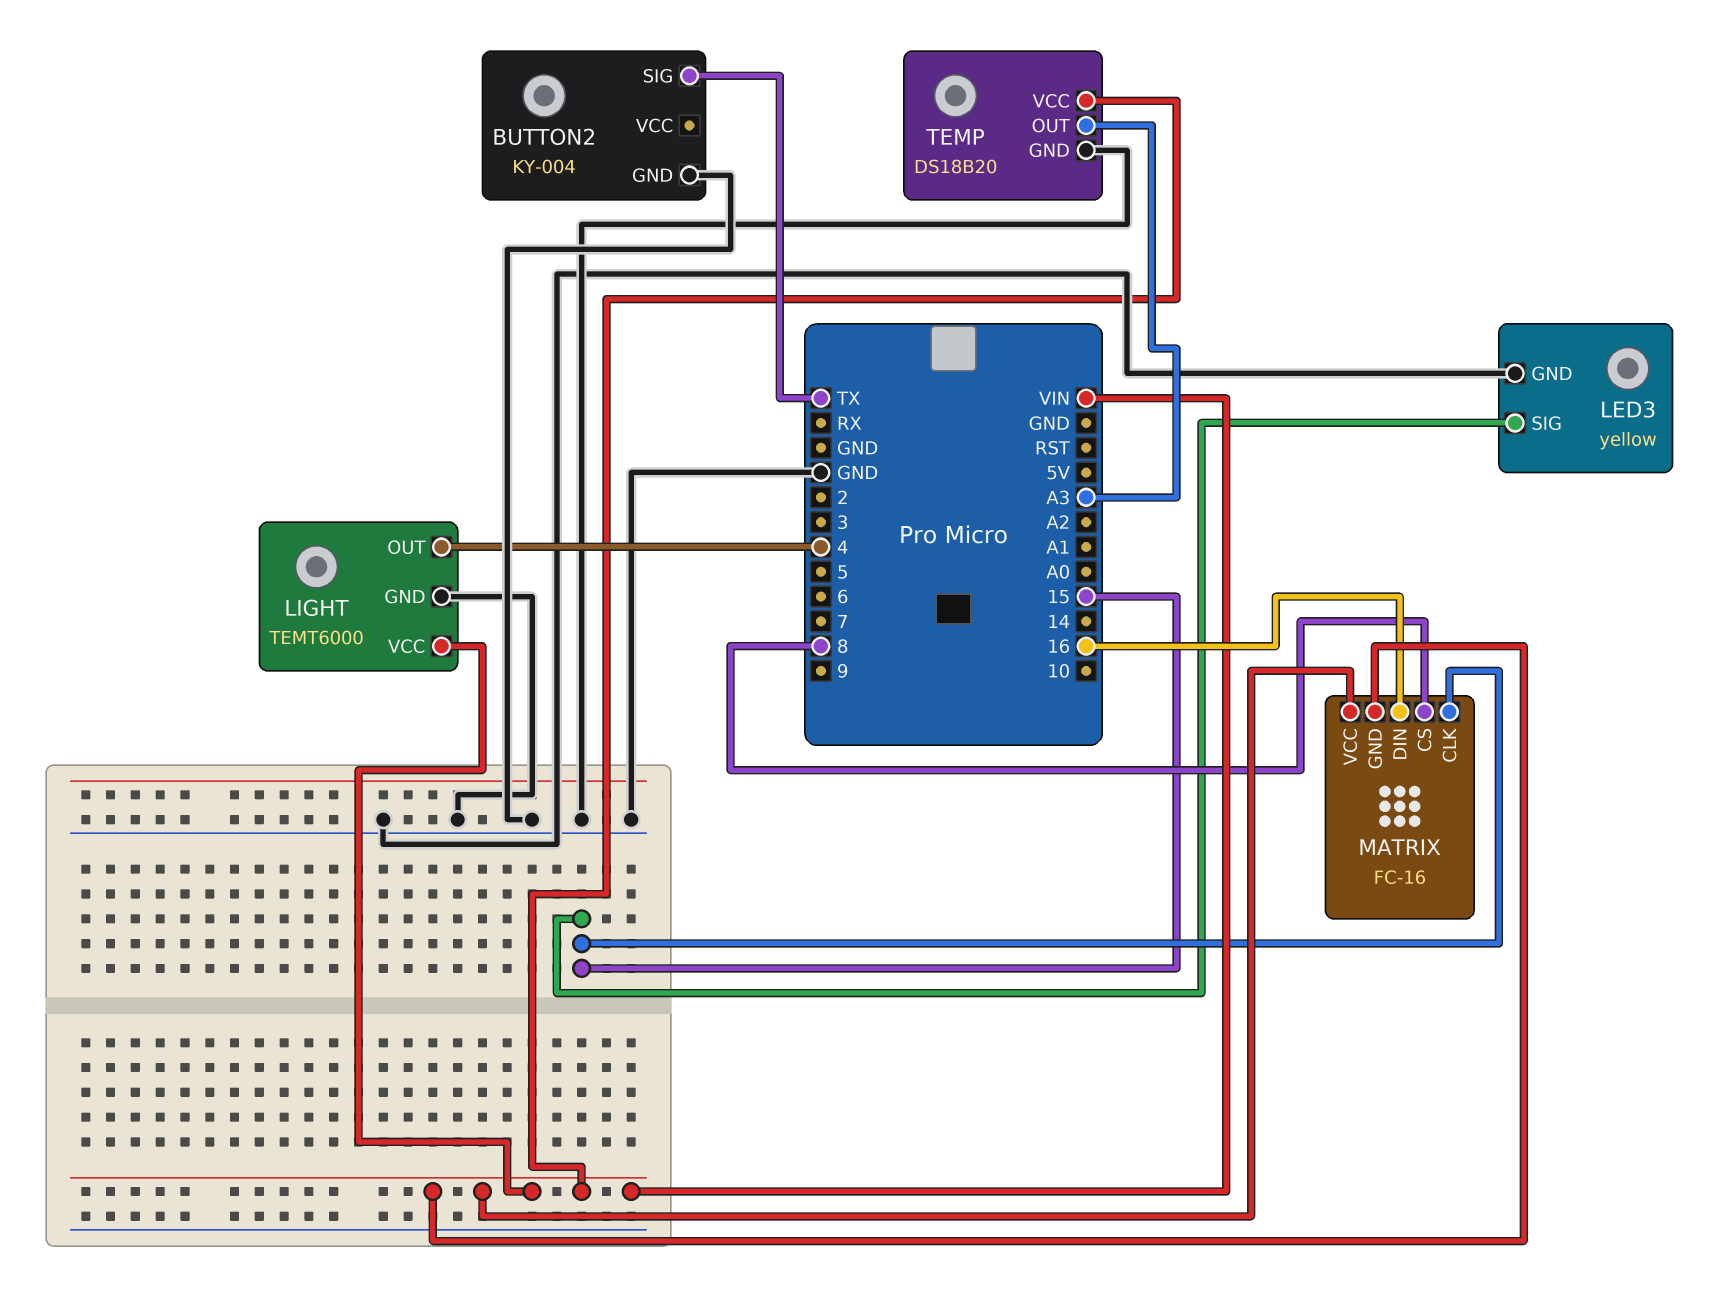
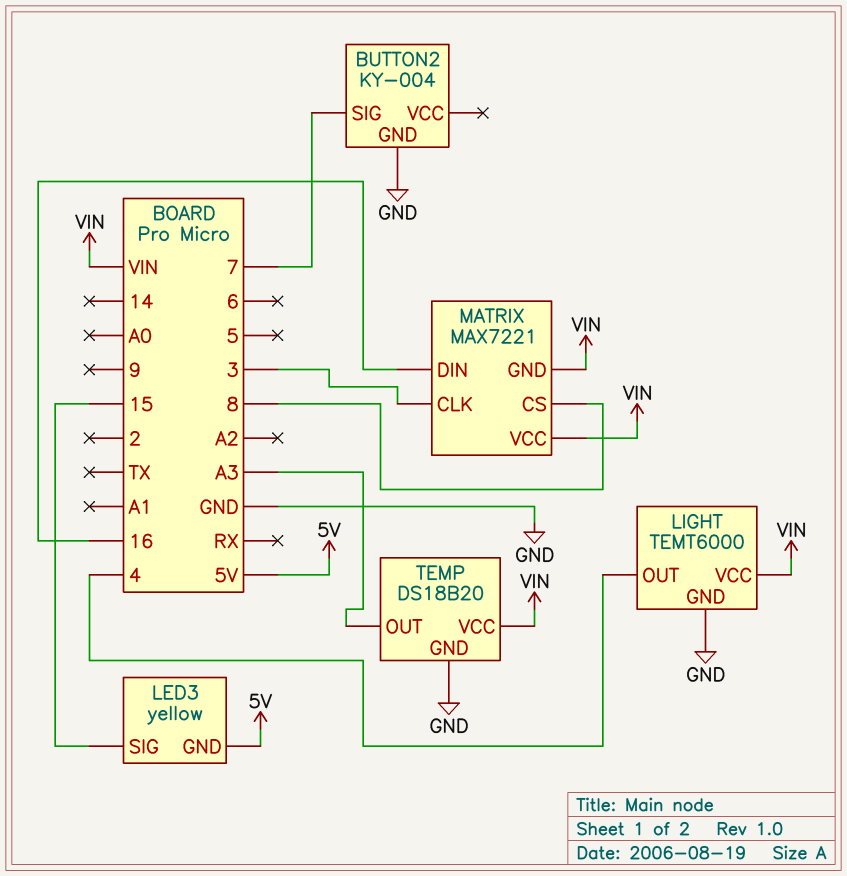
BUTTON2 pin SIG: TX -> 7
LED3 pin GND: GND -> 5V
MATRIX: FC-16 -> MAX7221
MATRIX pin CLK: 15 -> 3

